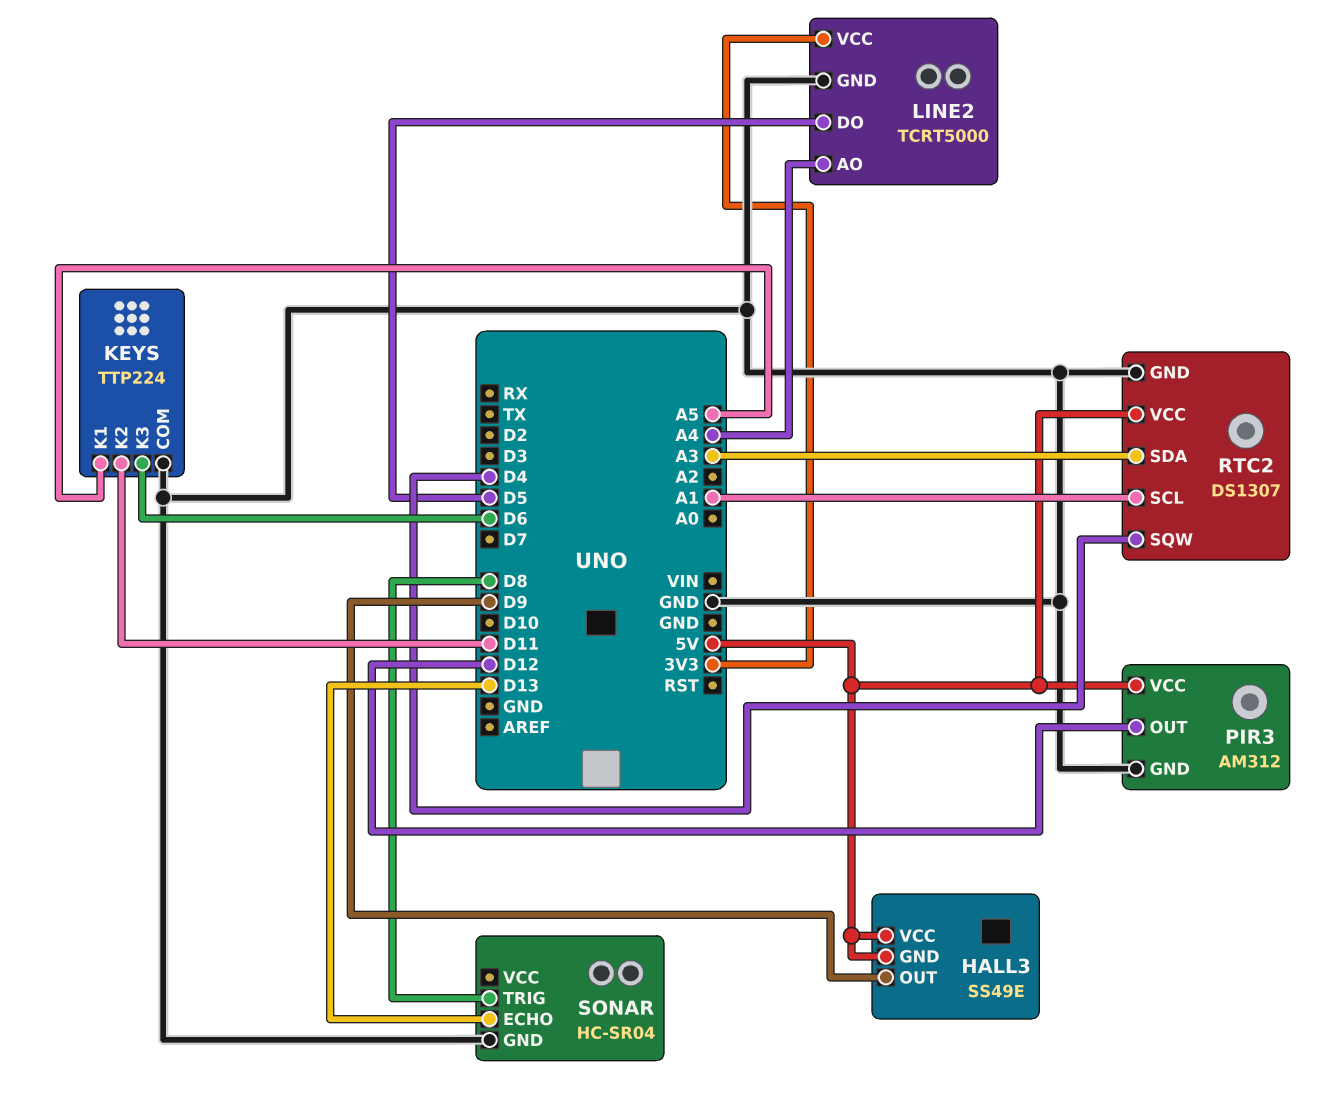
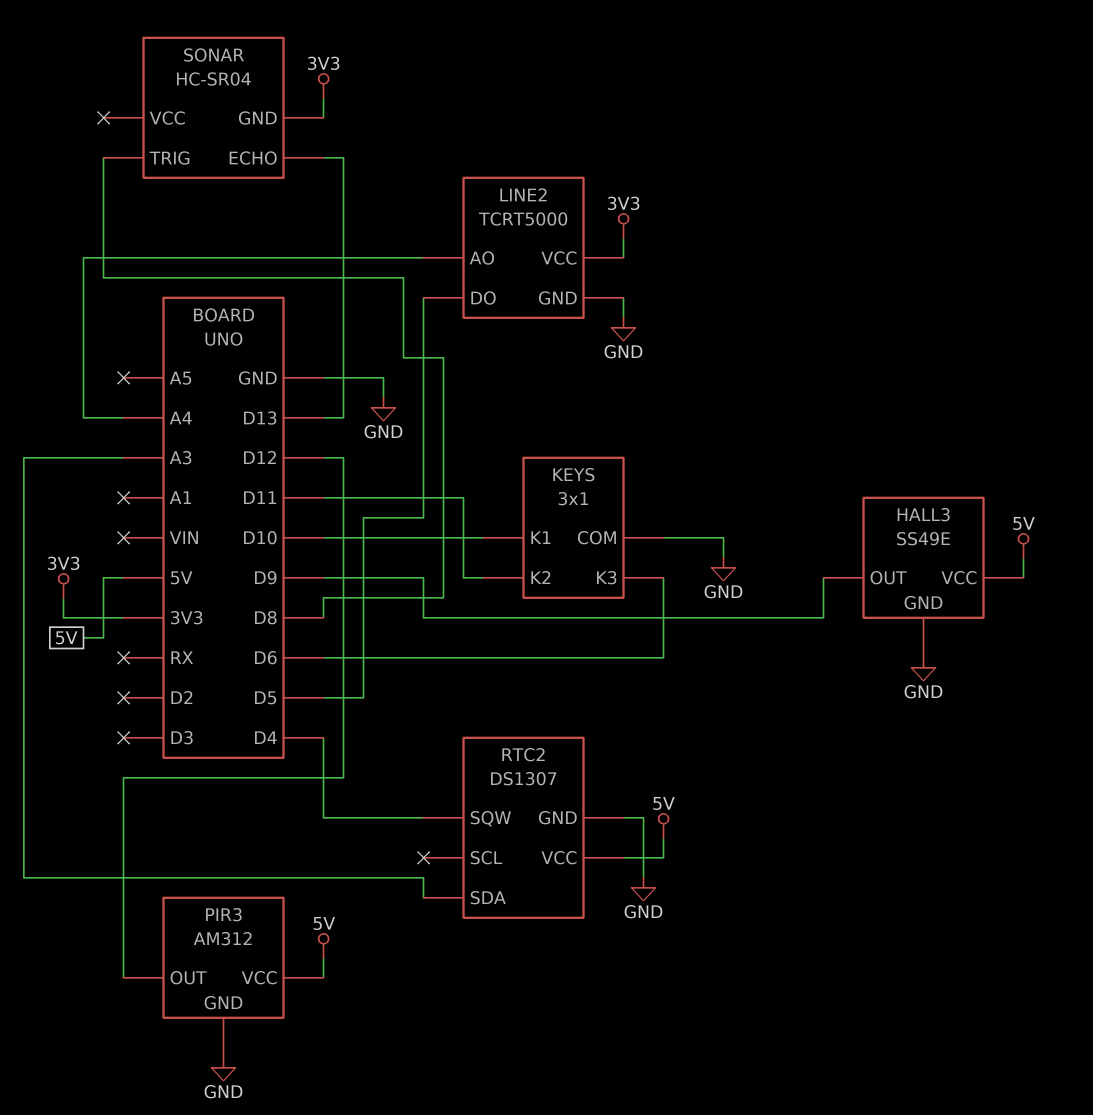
HALL3 pin GND: 5V -> GND
KEYS: TTP224 -> 3x1
KEYS pin K1: A5 -> D10
RTC2 pin SCL: A1 -> none
SONAR pin GND: GND -> 3V3

